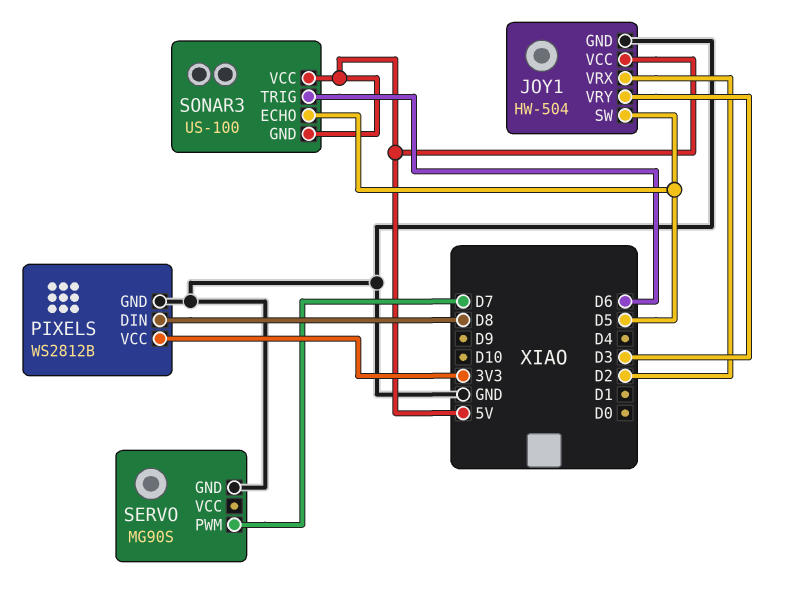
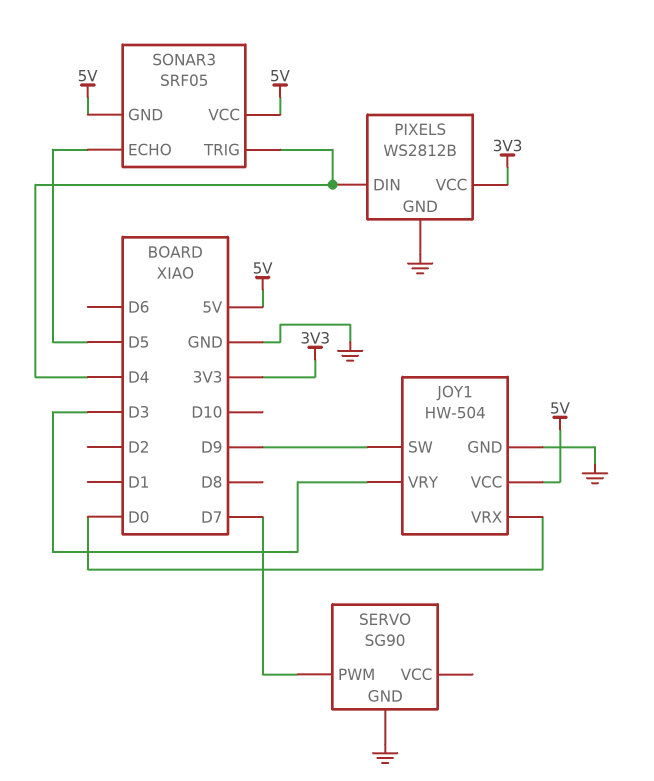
JOY1 pin SW: D5 -> D9
JOY1 pin VRX: D2 -> D0
PIXELS pin DIN: D8 -> D4
SERVO: MG90S -> SG90
SONAR3: US-100 -> SRF05
SONAR3 pin TRIG: D6 -> D4

